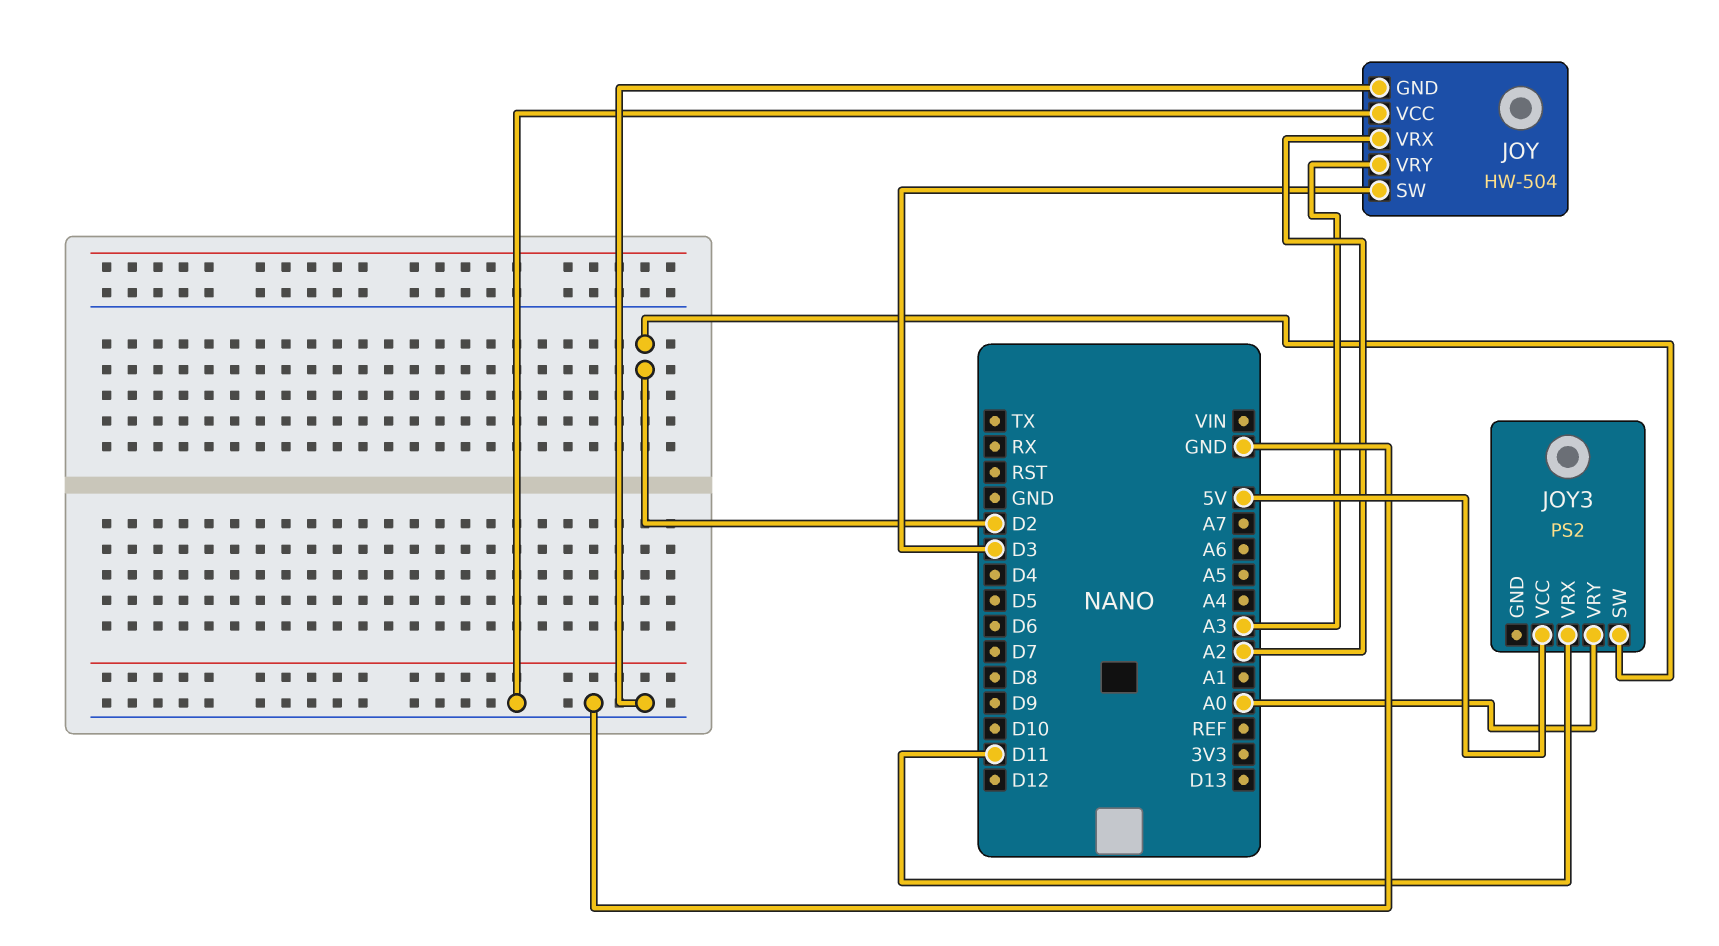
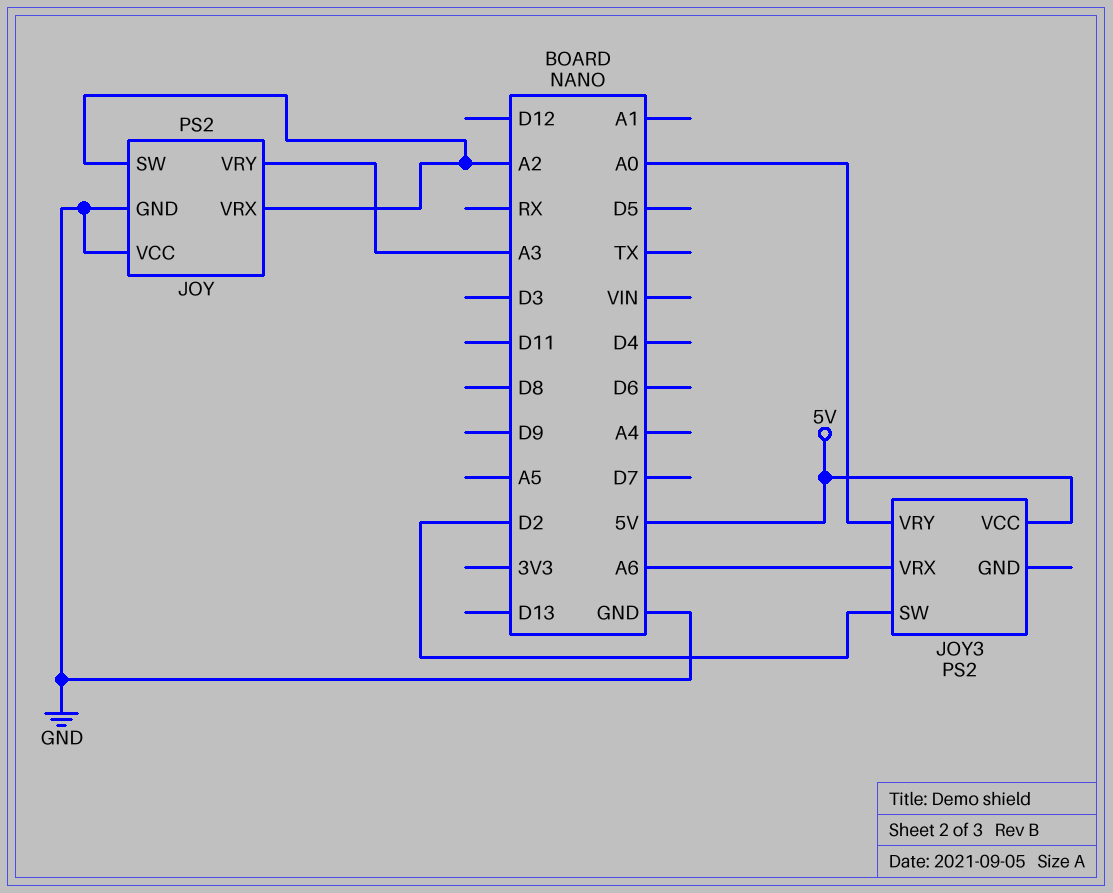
JOY: HW-504 -> PS2
JOY pin SW: D3 -> A2
JOY3 pin VRX: D11 -> A6

